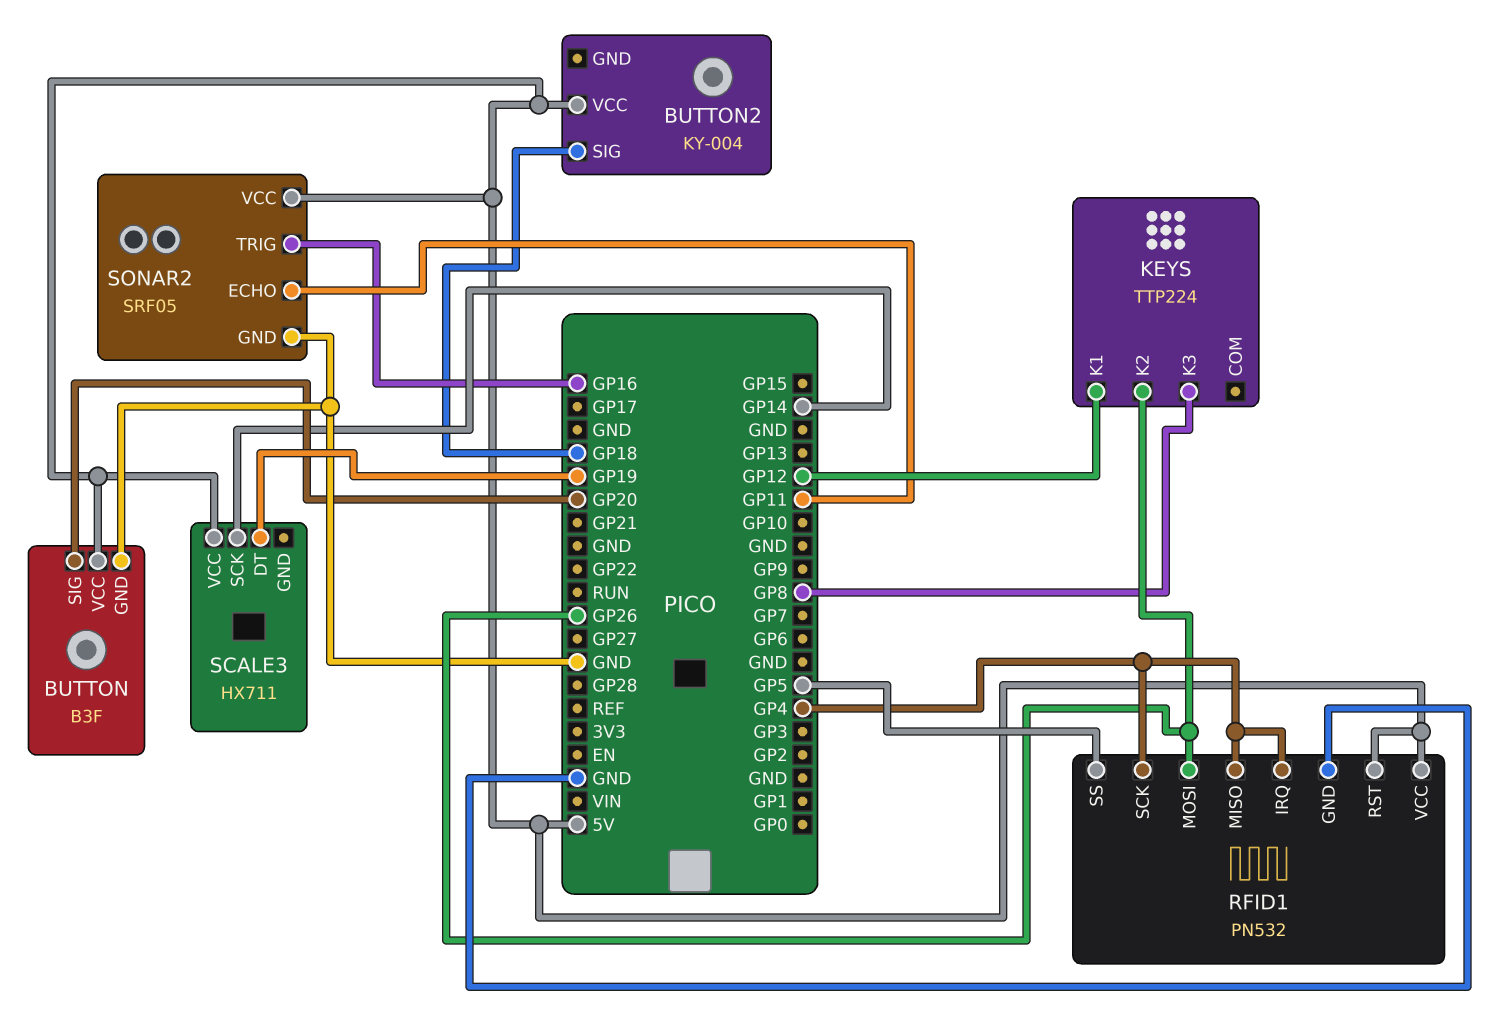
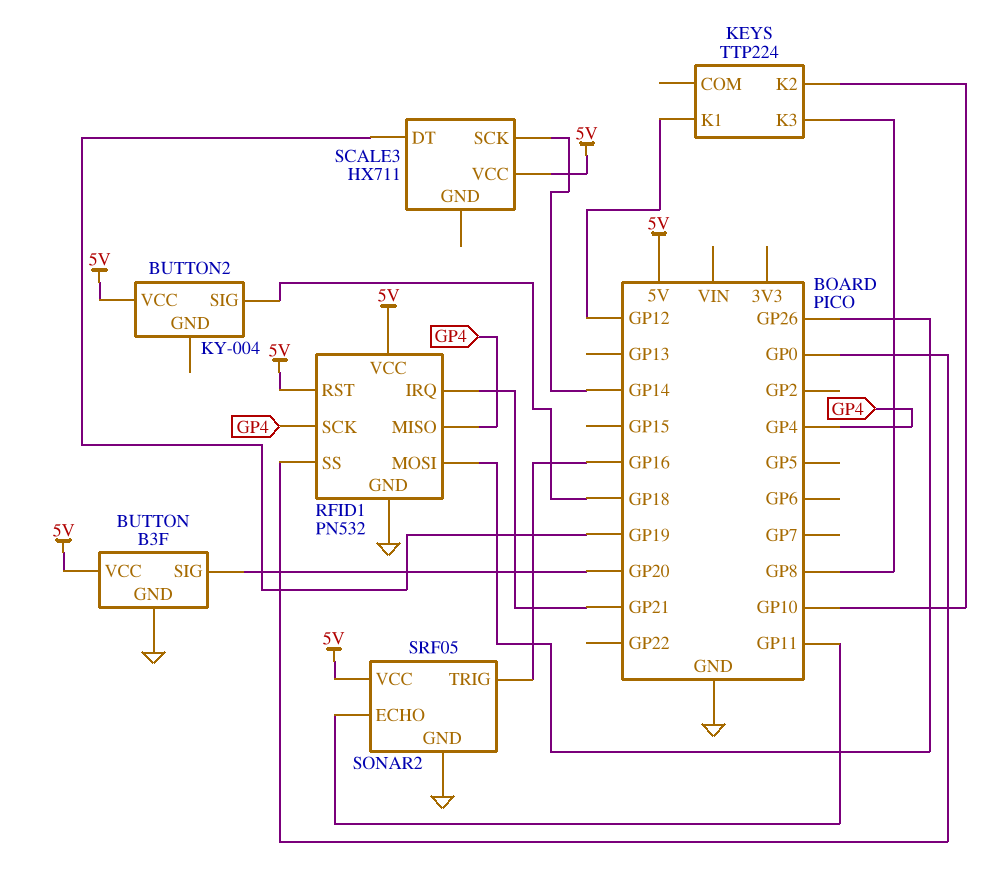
KEYS pin K2: GP26 -> GP10
RFID1 pin IRQ: GP4 -> GP21
RFID1 pin SS: GP5 -> GP0

